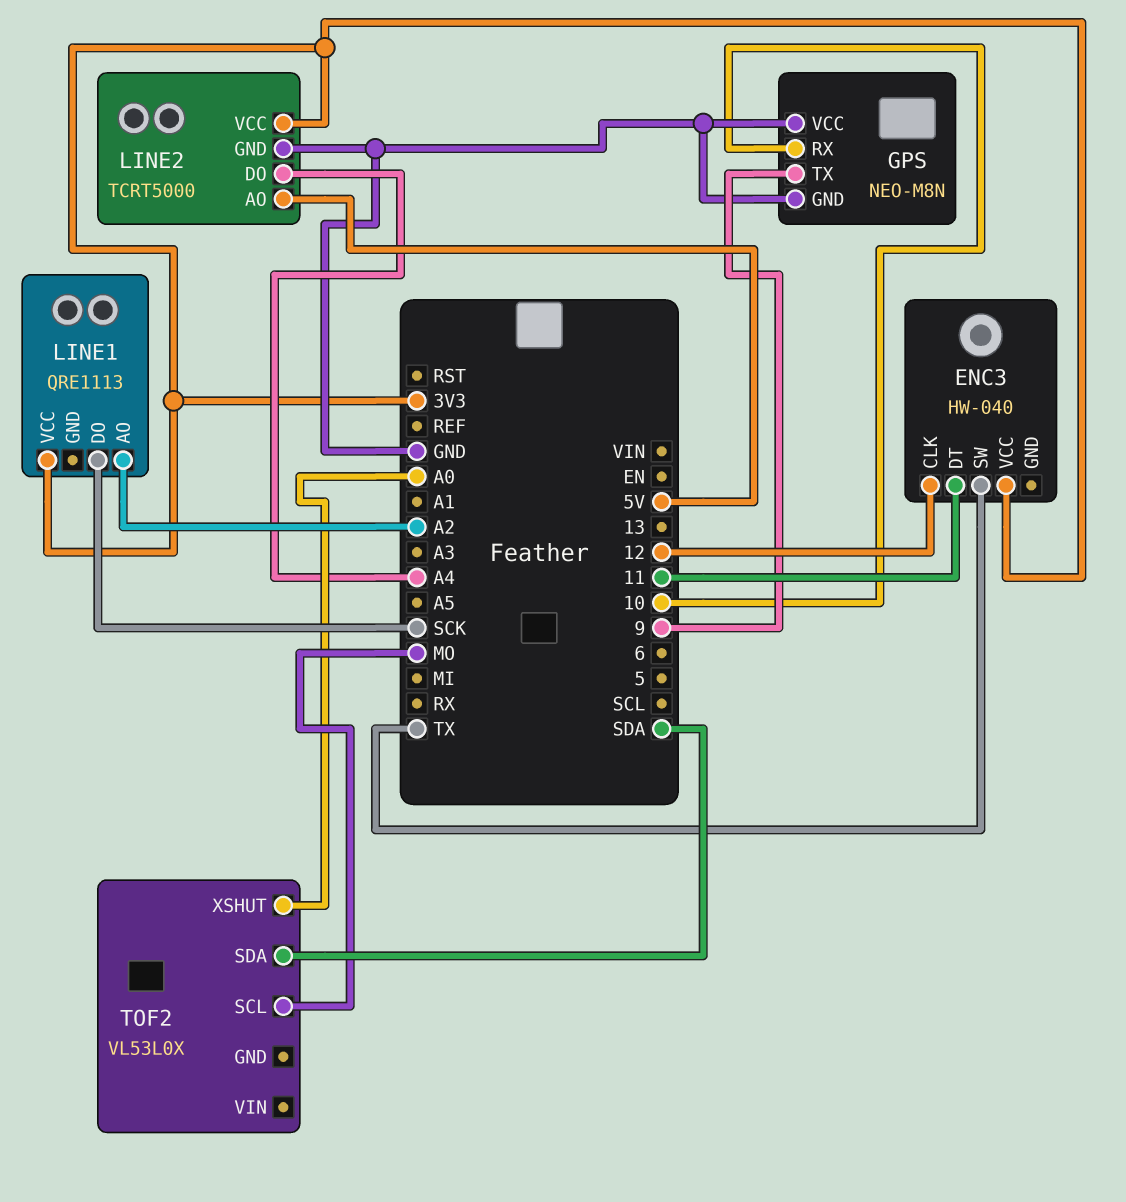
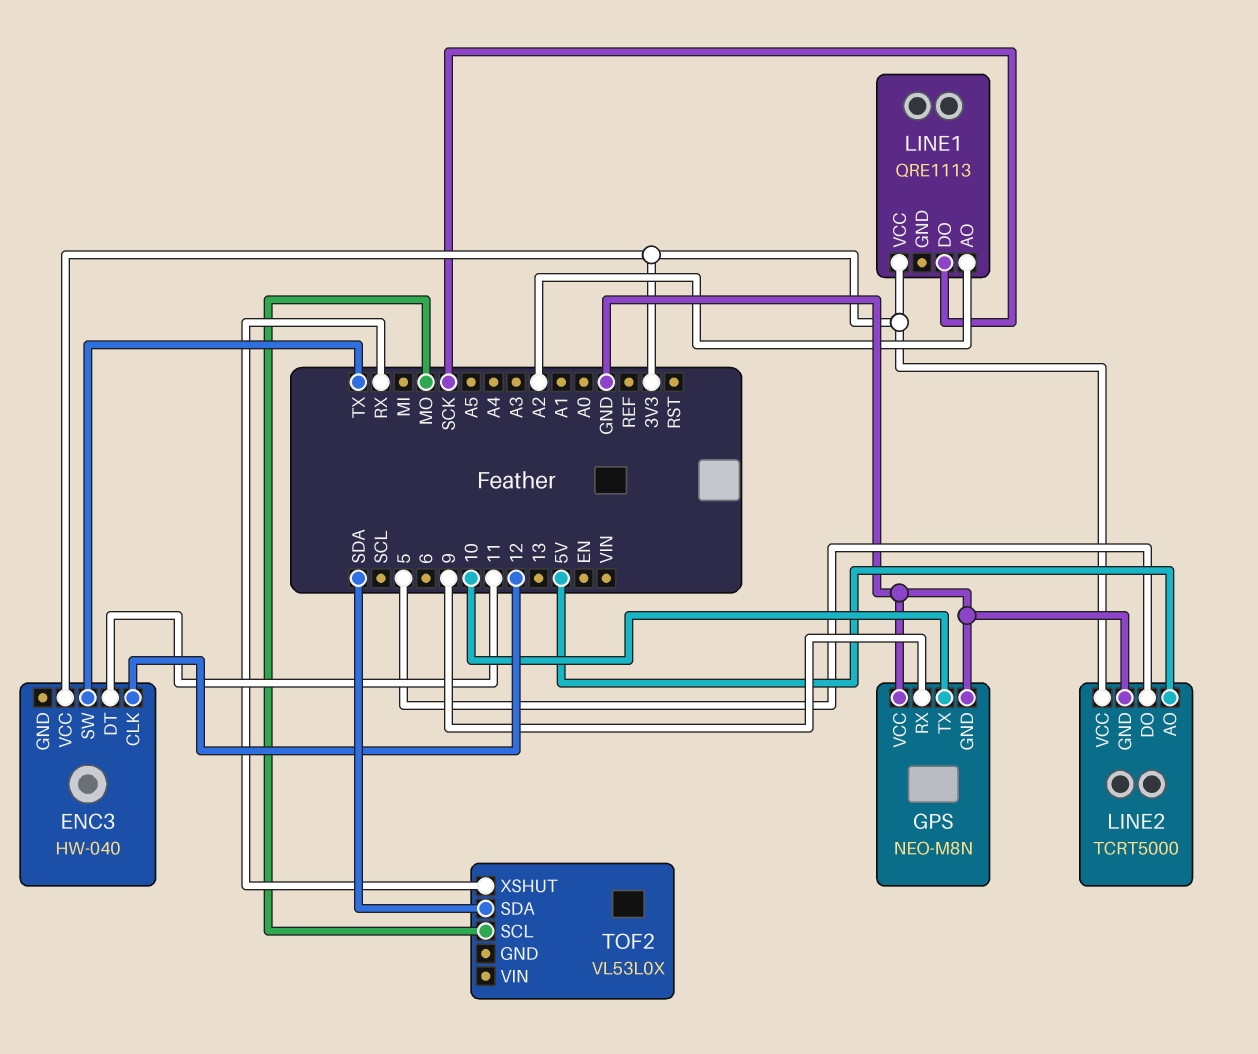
GPS pin RX: 10 -> 9
GPS pin TX: 9 -> 10
LINE2 pin DO: A4 -> 5
TOF2 pin XSHUT: A0 -> RX

